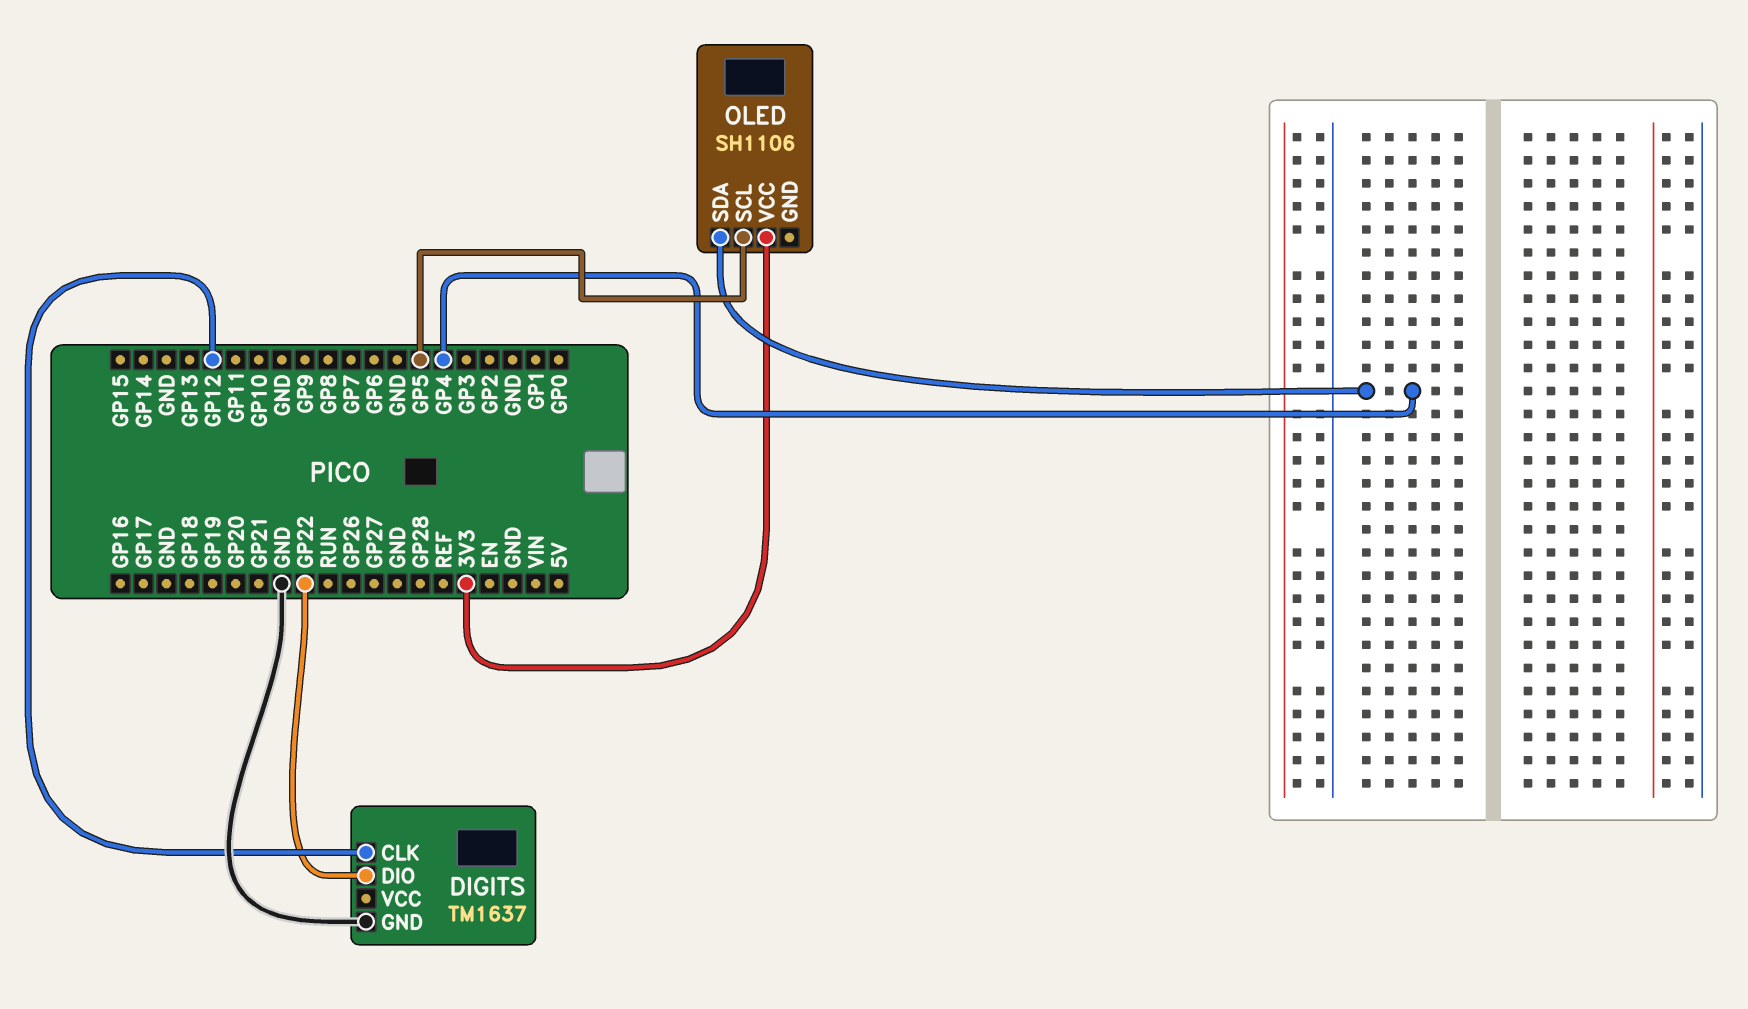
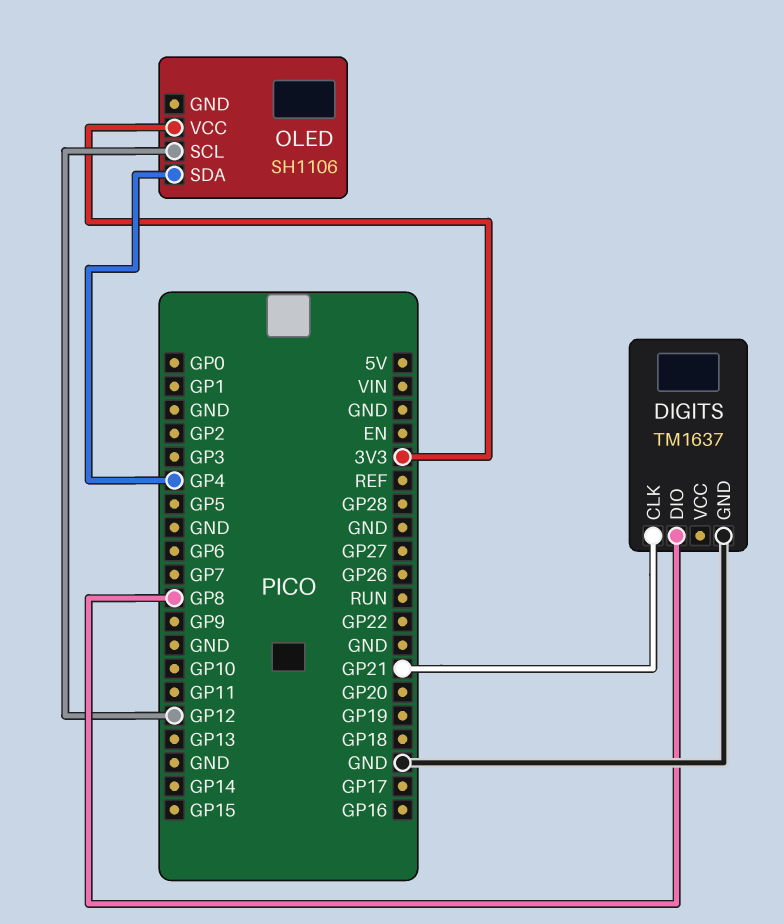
DIGITS pin CLK: GP12 -> GP21
DIGITS pin DIO: GP22 -> GP8
OLED pin SCL: GP5 -> GP12

